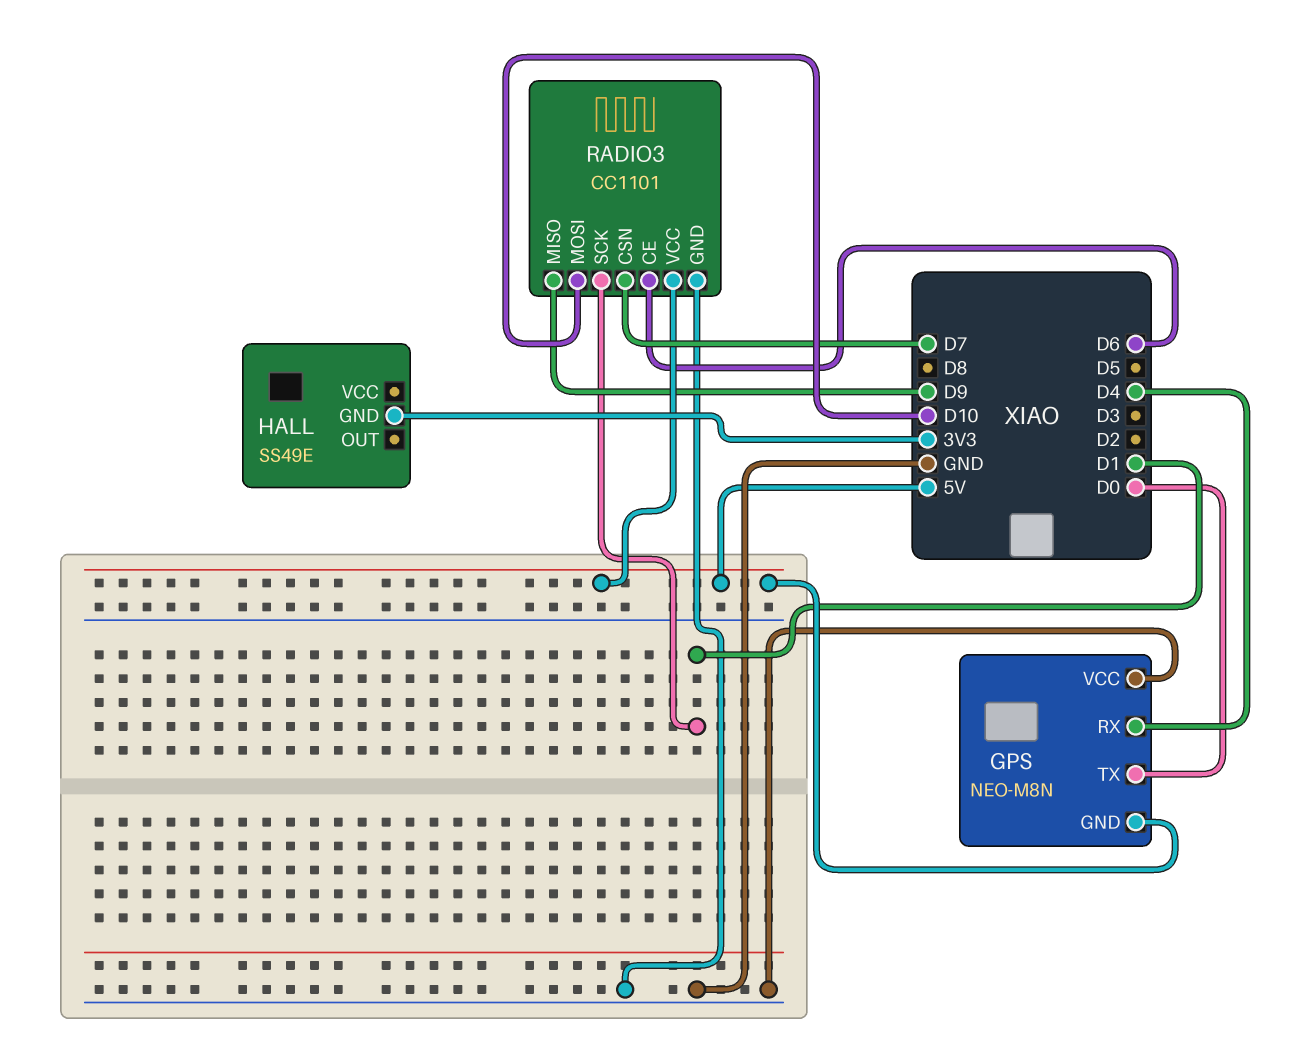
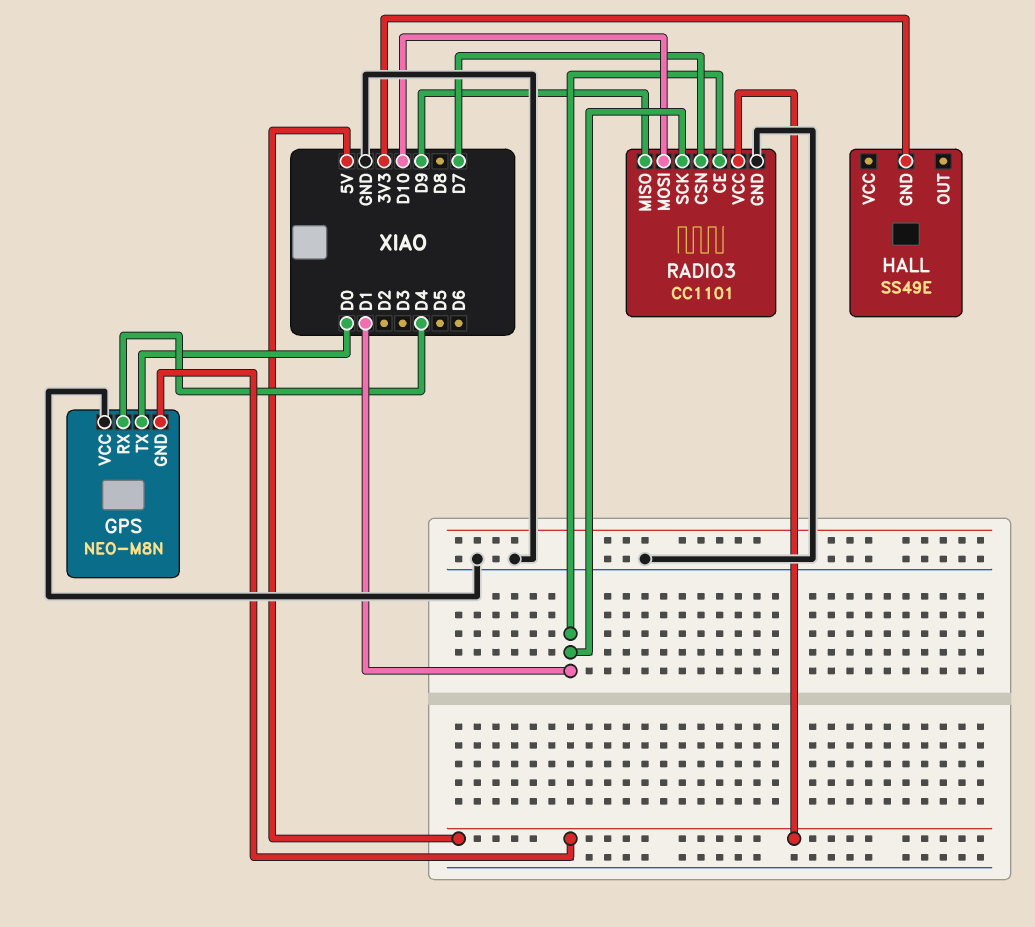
RADIO3 pin CE: D6 -> D1

